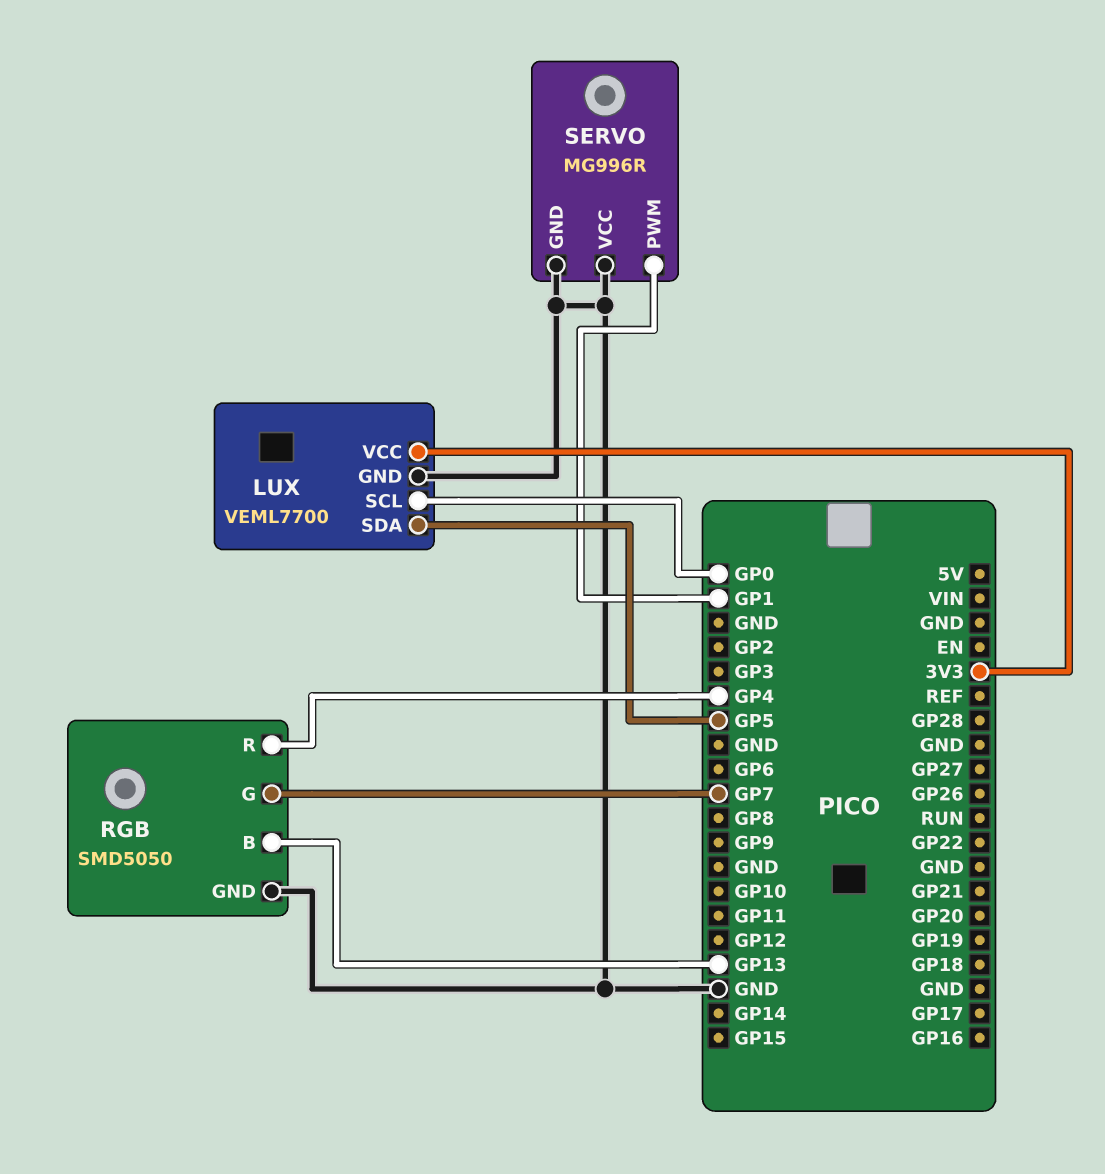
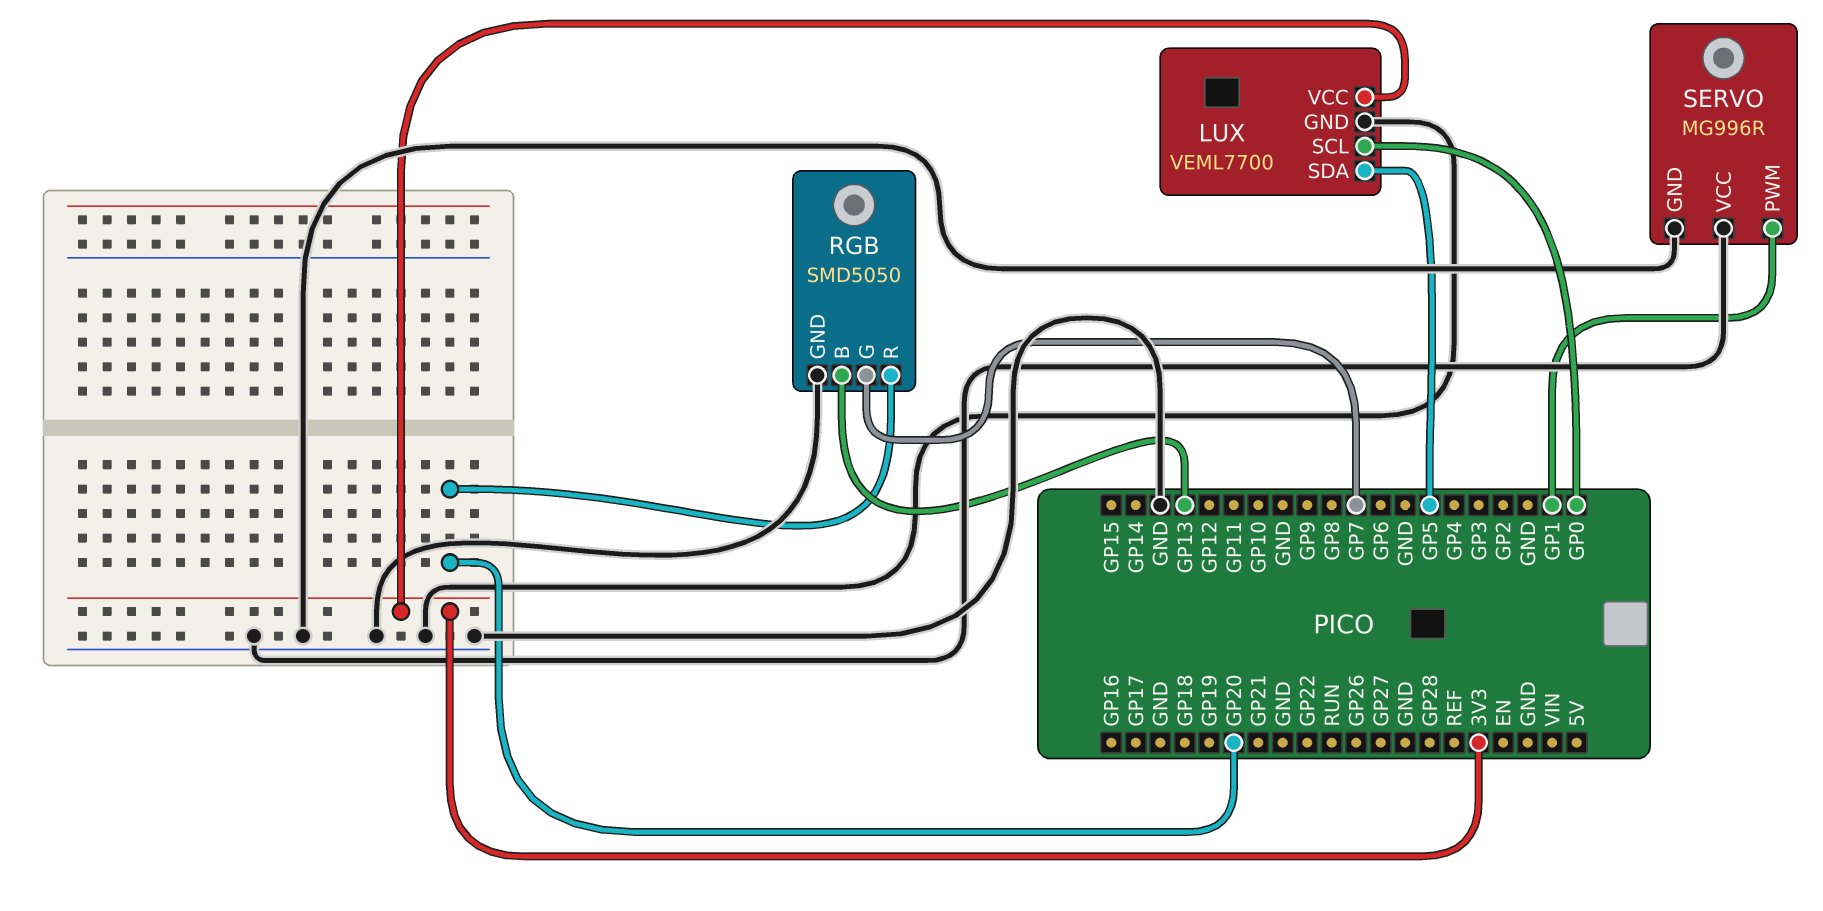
RGB pin R: GP4 -> GP20

